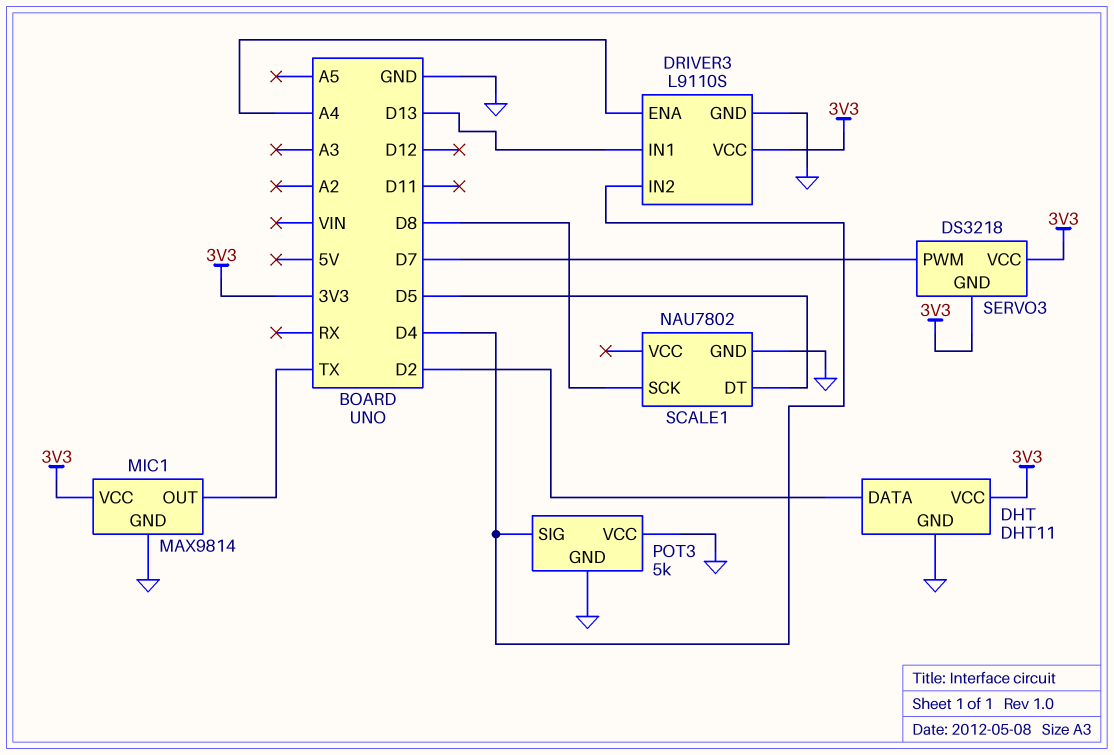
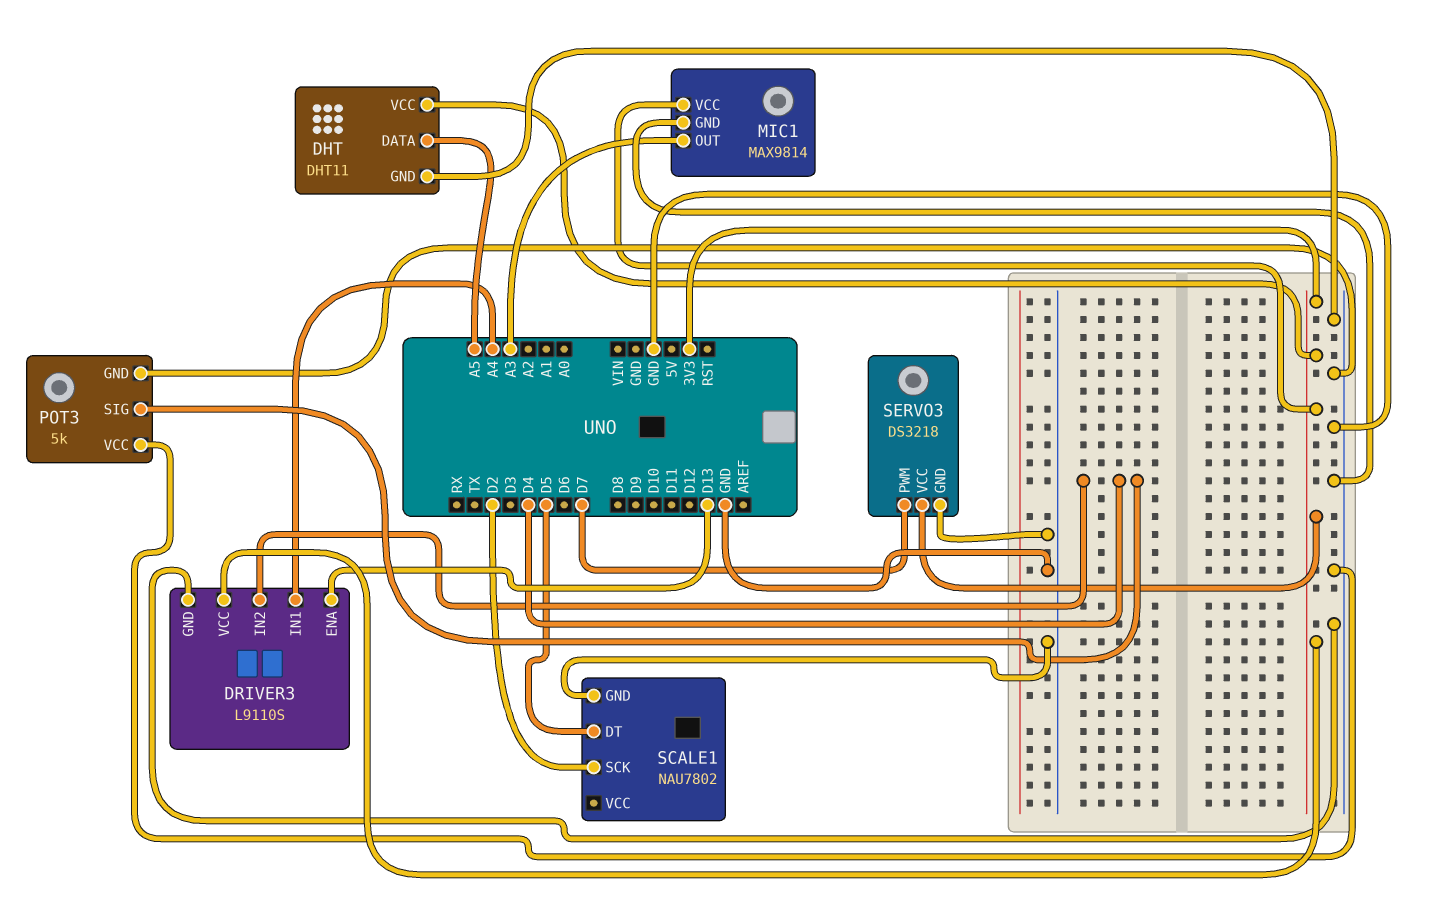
DHT pin DATA: D2 -> A5
DRIVER3 pin ENA: A4 -> D13
DRIVER3 pin IN1: D13 -> A4
MIC1 pin OUT: TX -> A3
SCALE1 pin SCK: D8 -> D2
SERVO3 pin GND: 3V3 -> GND

